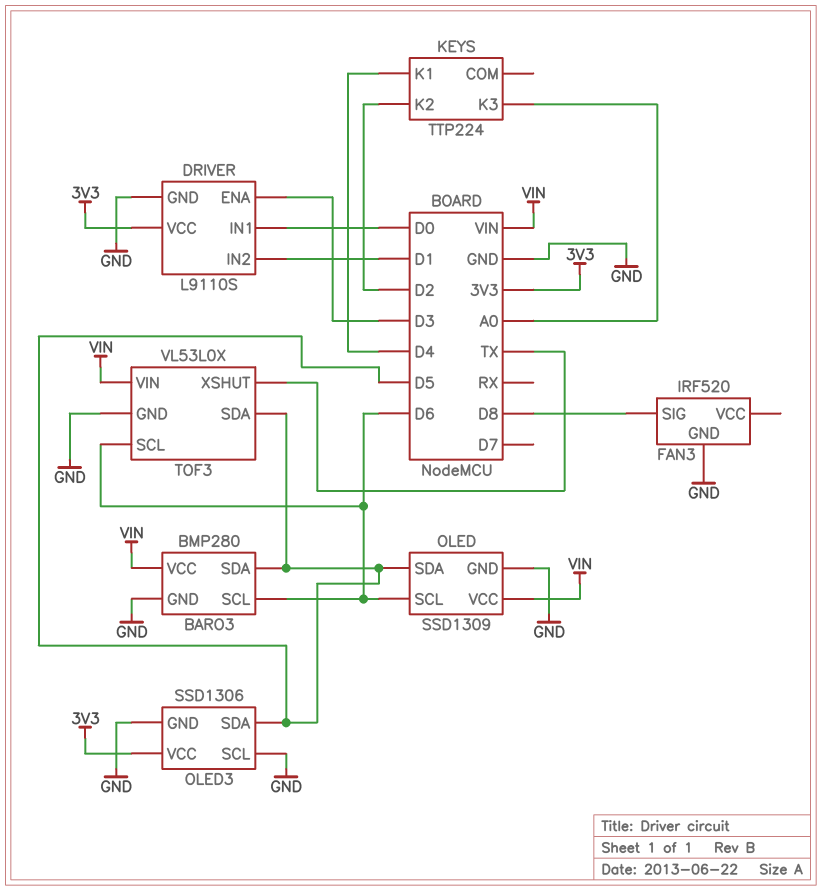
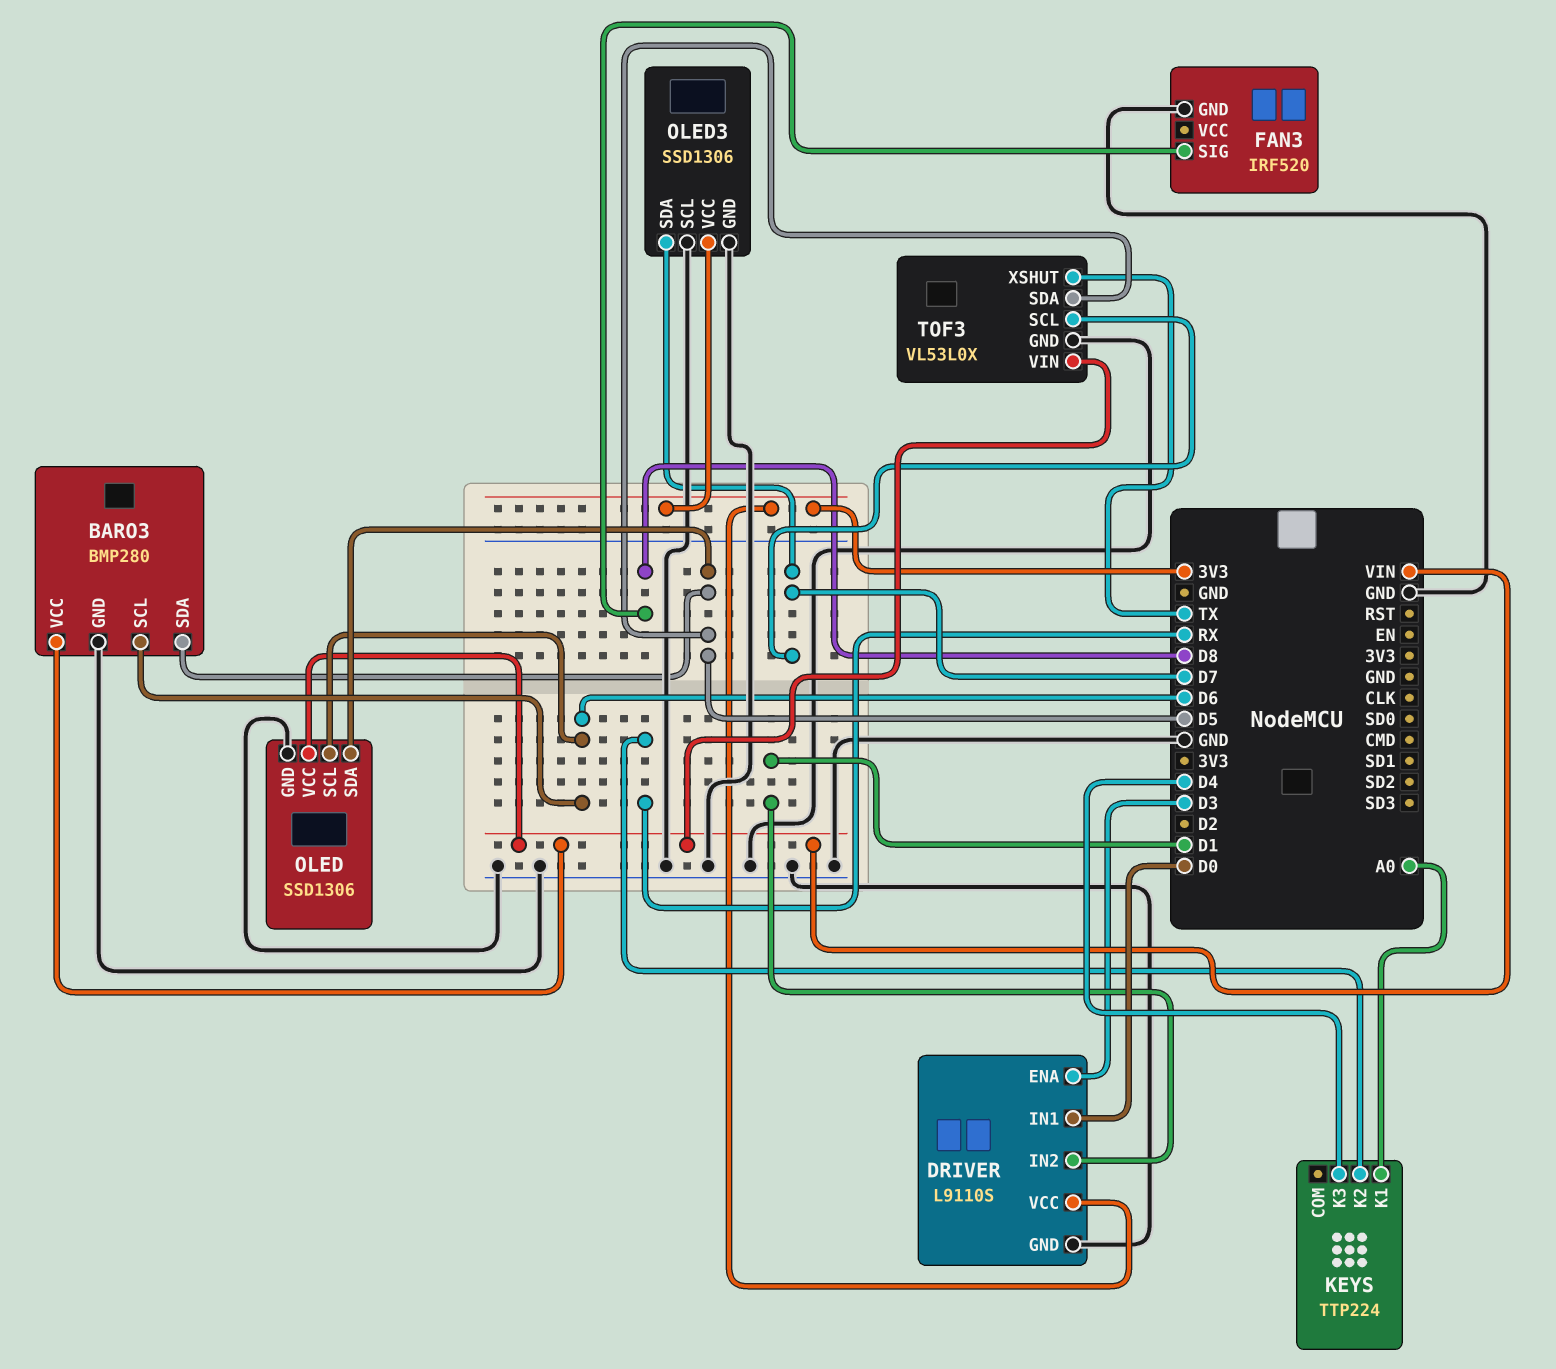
KEYS pin K1: D4 -> A0
KEYS pin K2: D2 -> RX
KEYS pin K3: A0 -> D4
OLED: SSD1309 -> SSD1306
OLED3 pin SDA: D5 -> D7
TOF3 pin SCL: D6 -> D7

